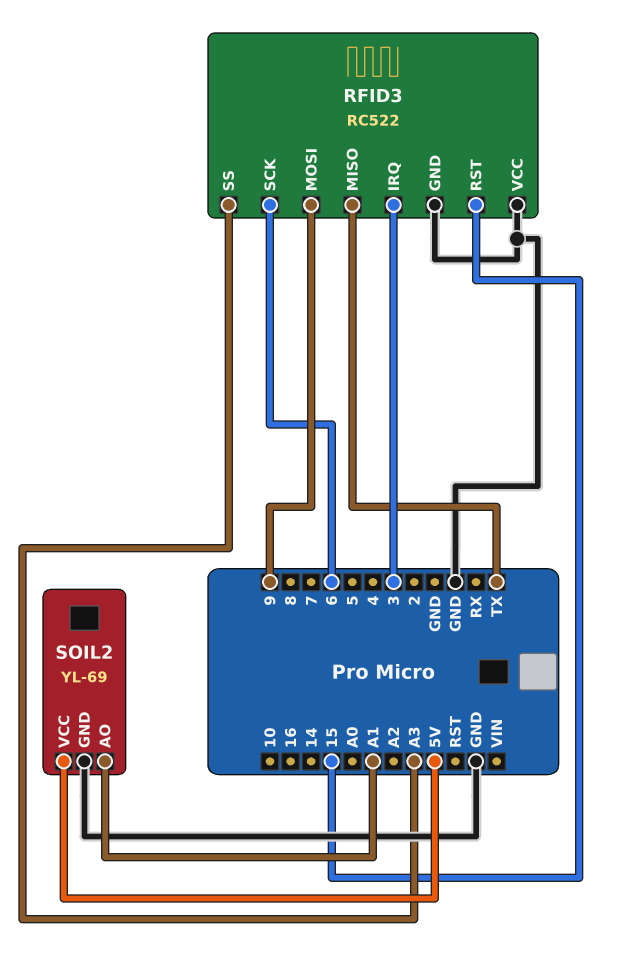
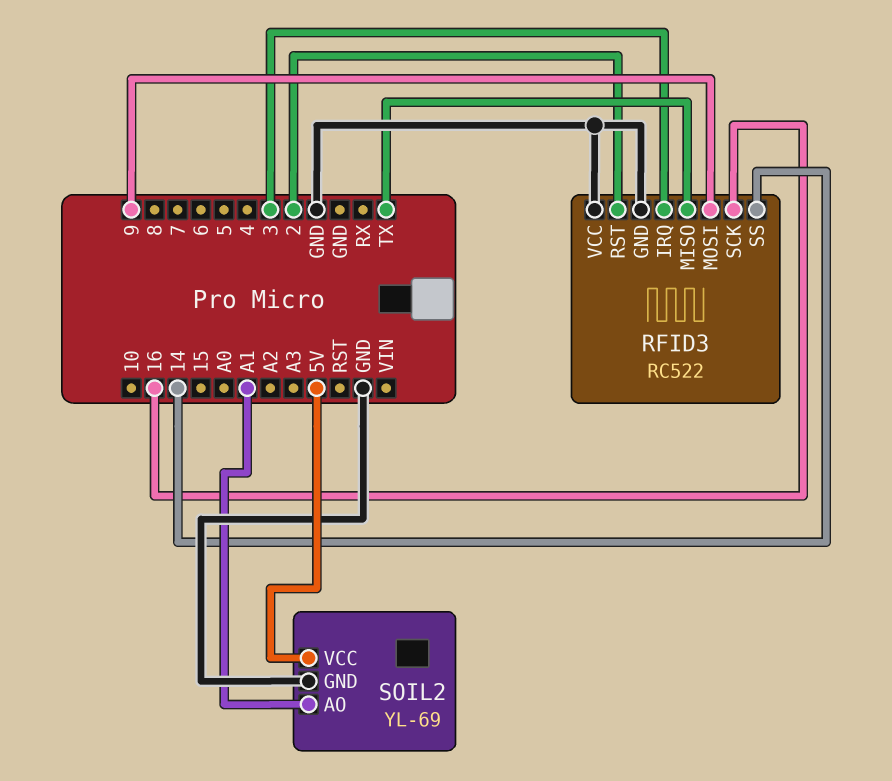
RFID3 pin RST: 15 -> 2
RFID3 pin SCK: 6 -> 16
RFID3 pin SS: A3 -> 14

